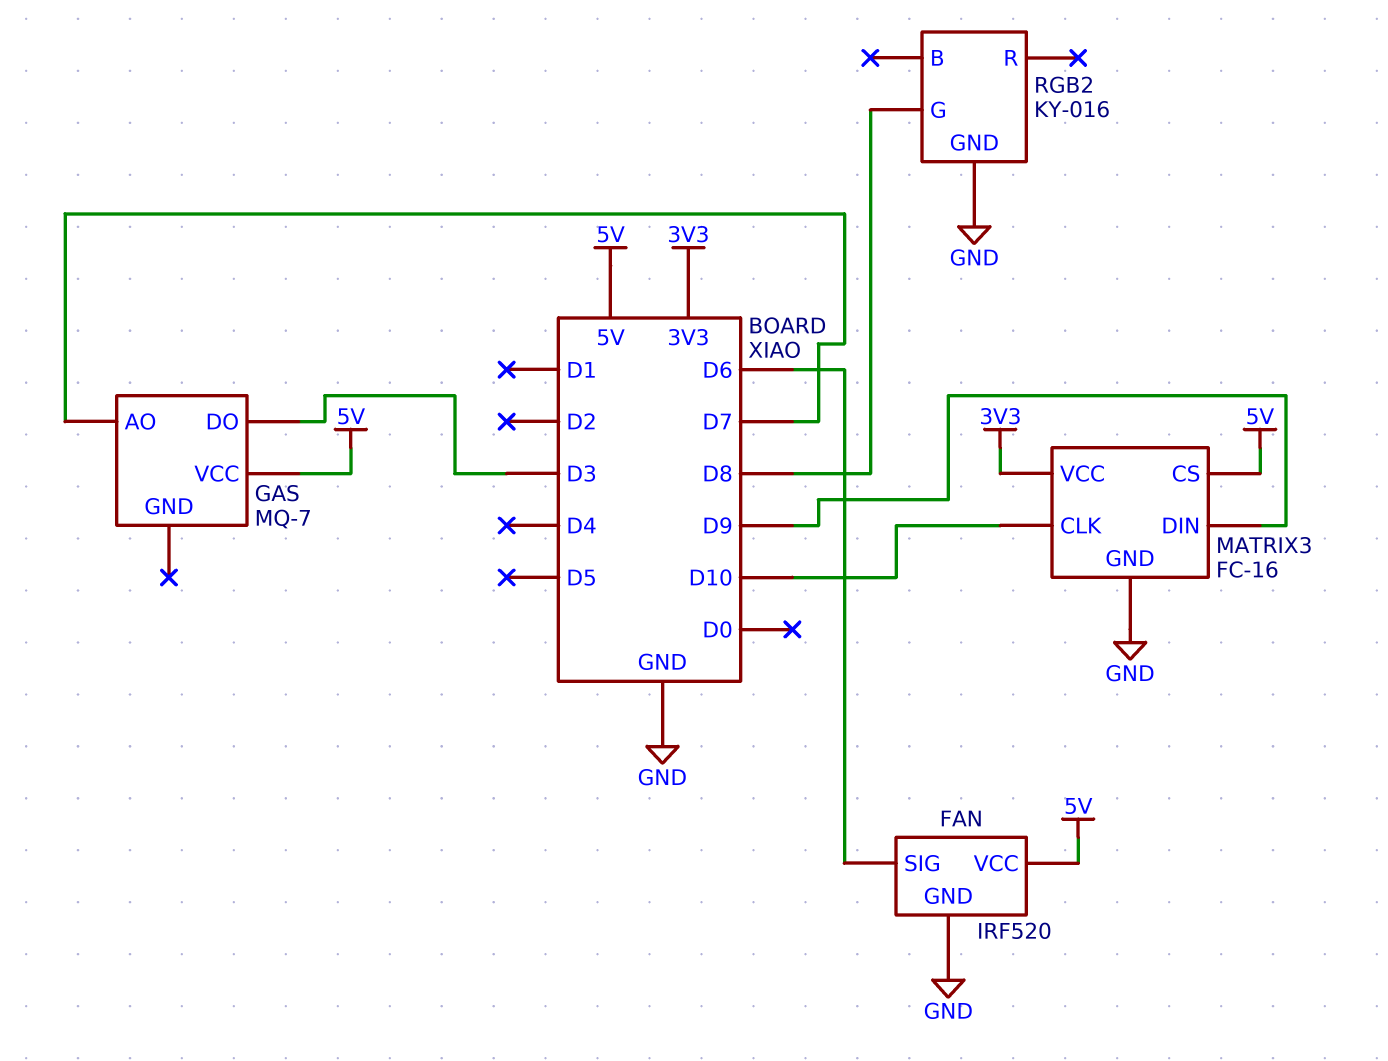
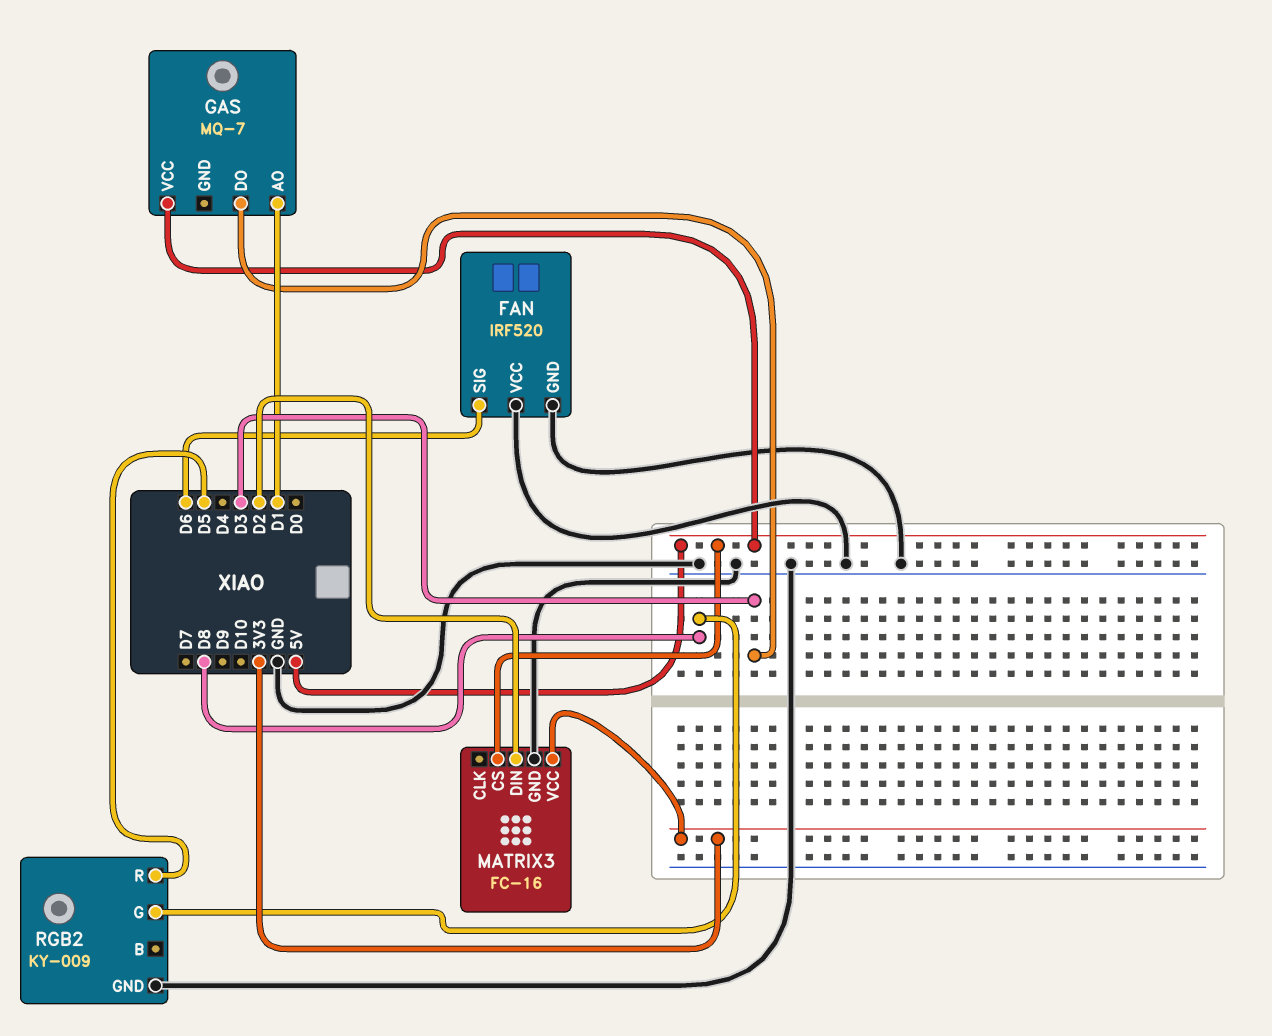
FAN pin VCC: 5V -> GND
GAS pin AO: D7 -> D1
MATRIX3 pin CLK: D10 -> none
MATRIX3 pin DIN: D9 -> D2
RGB2: KY-016 -> KY-009
RGB2 pin R: none -> D5

